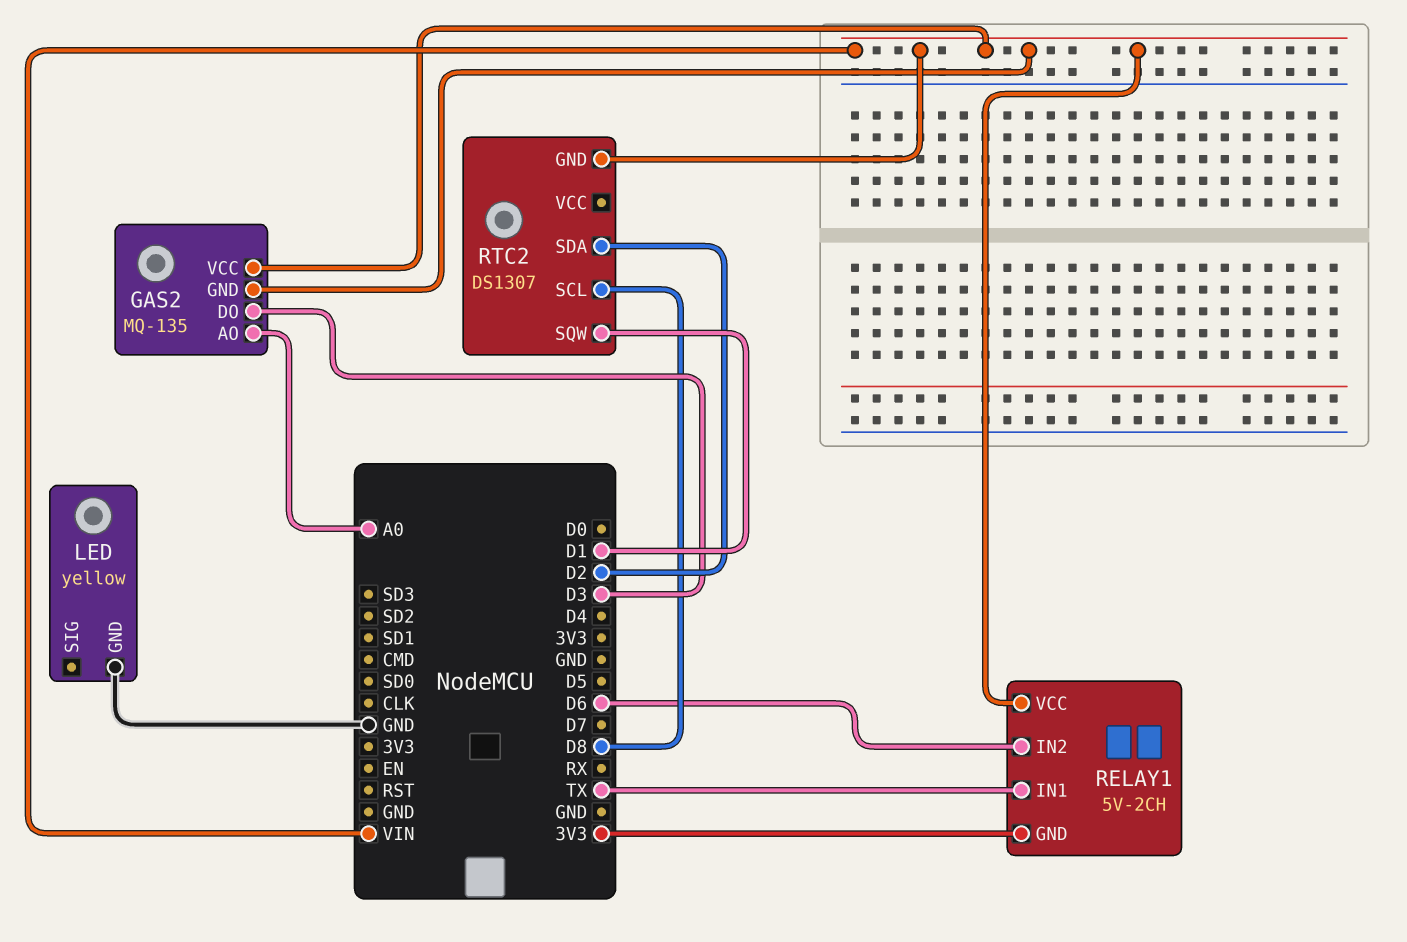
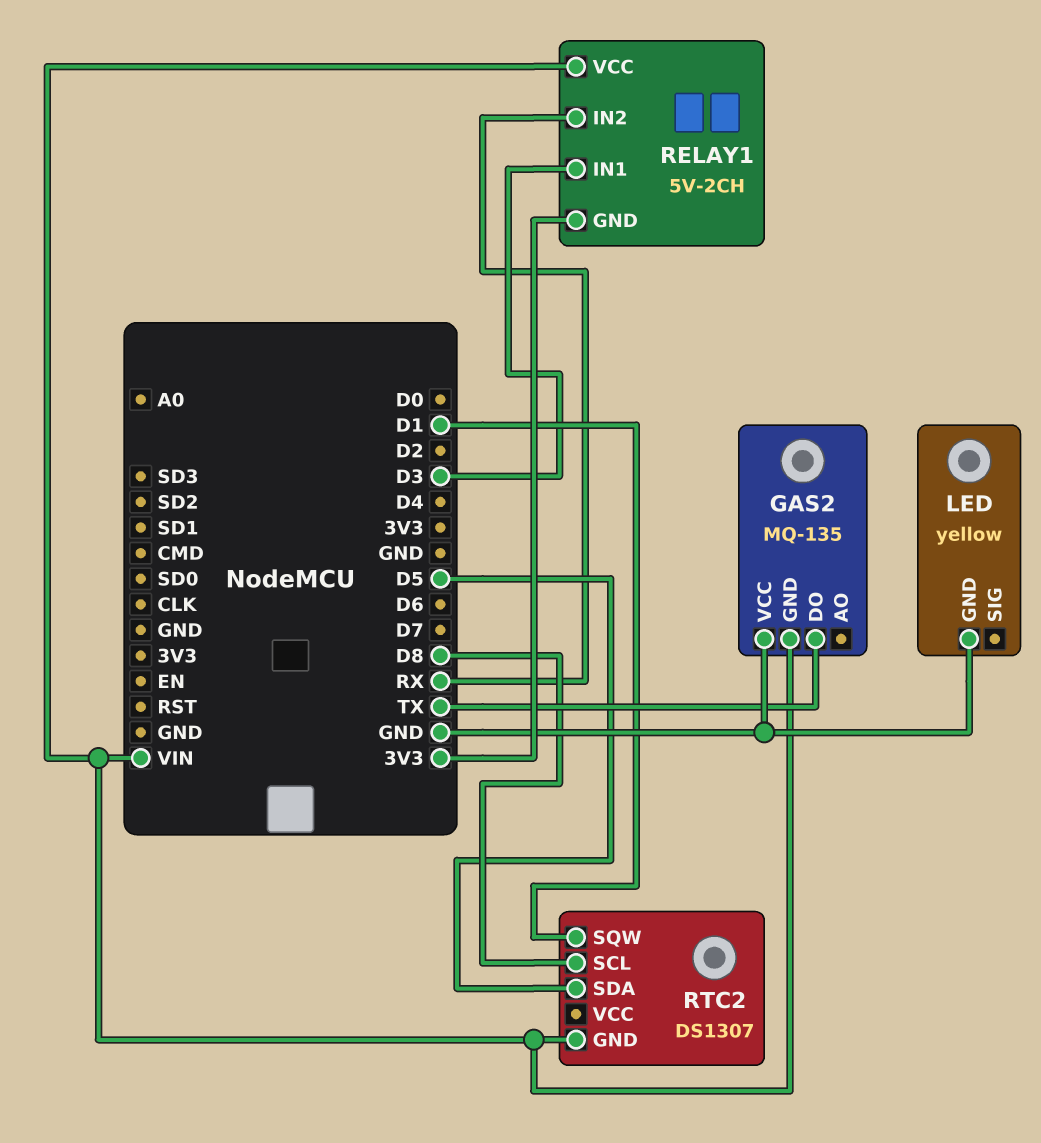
GAS2 pin AO: A0 -> none
GAS2 pin DO: D3 -> TX
GAS2 pin VCC: VIN -> GND
RELAY1 pin IN1: TX -> D3
RELAY1 pin IN2: D6 -> RX
RTC2 pin SDA: D2 -> D5

